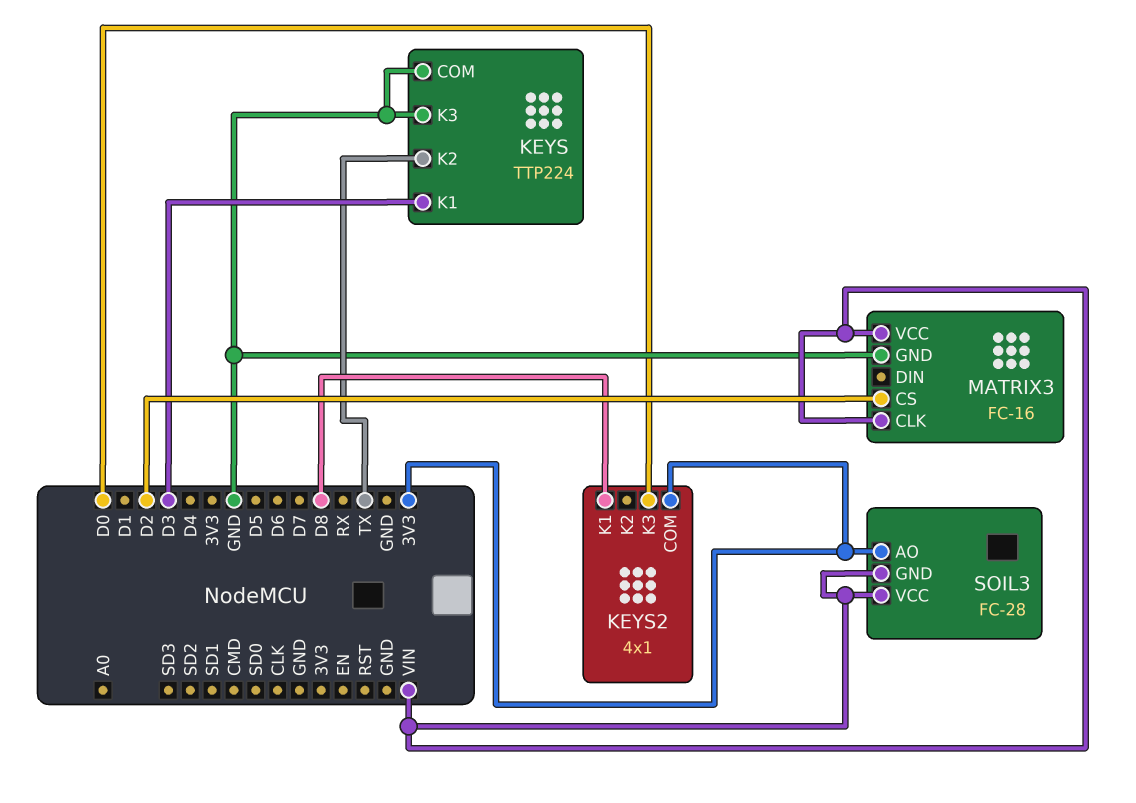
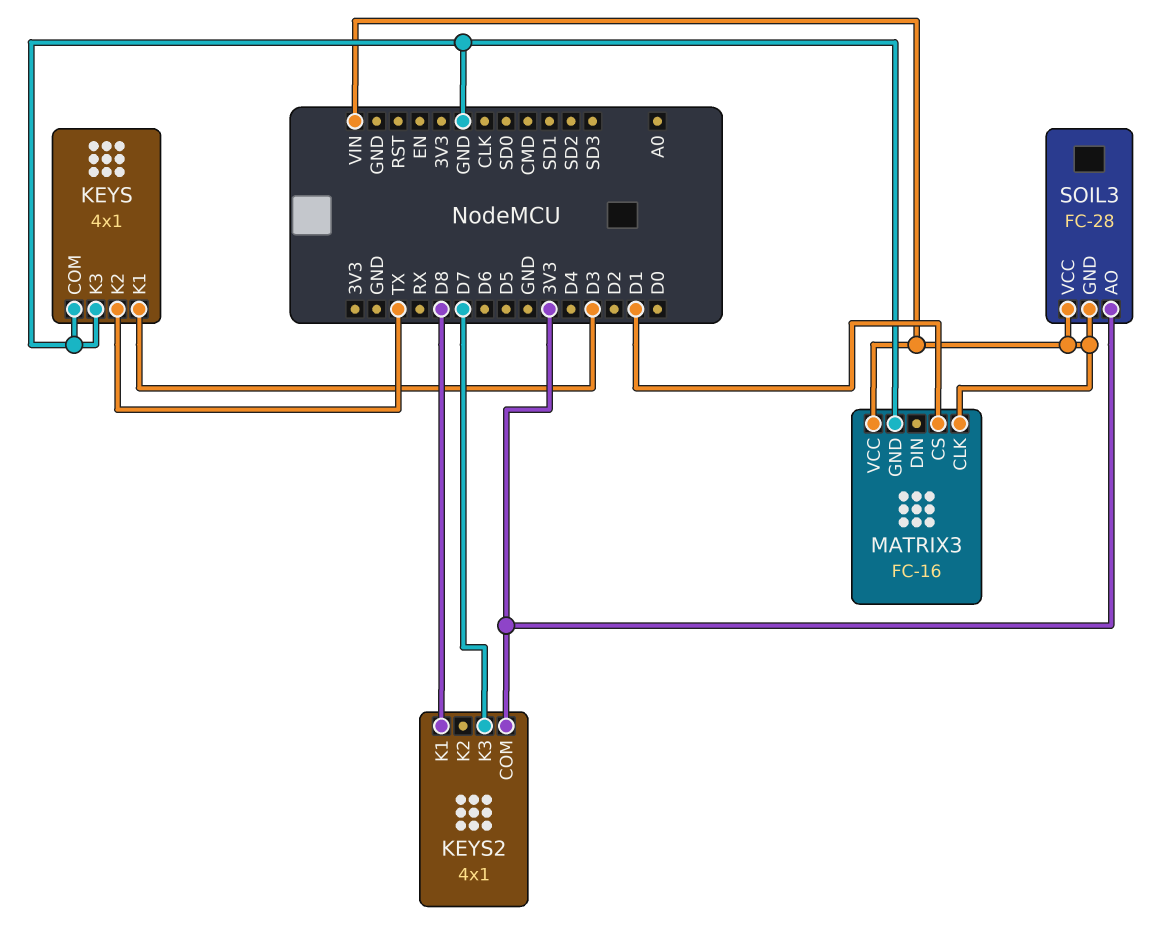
KEYS: TTP224 -> 4x1
KEYS2 pin K3: D0 -> D7
MATRIX3 pin CS: D2 -> D1

